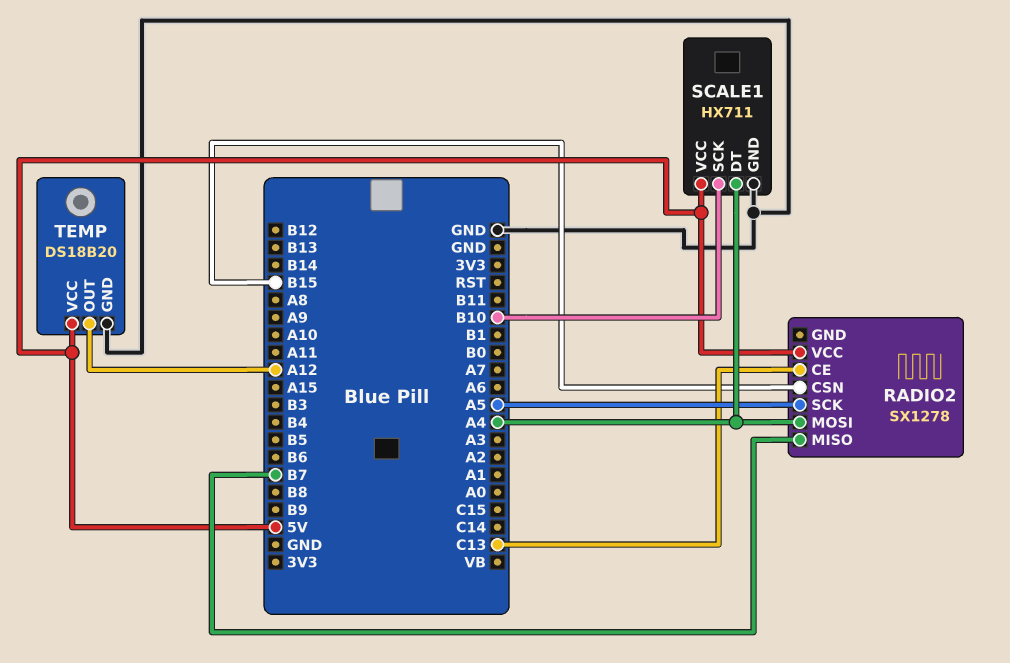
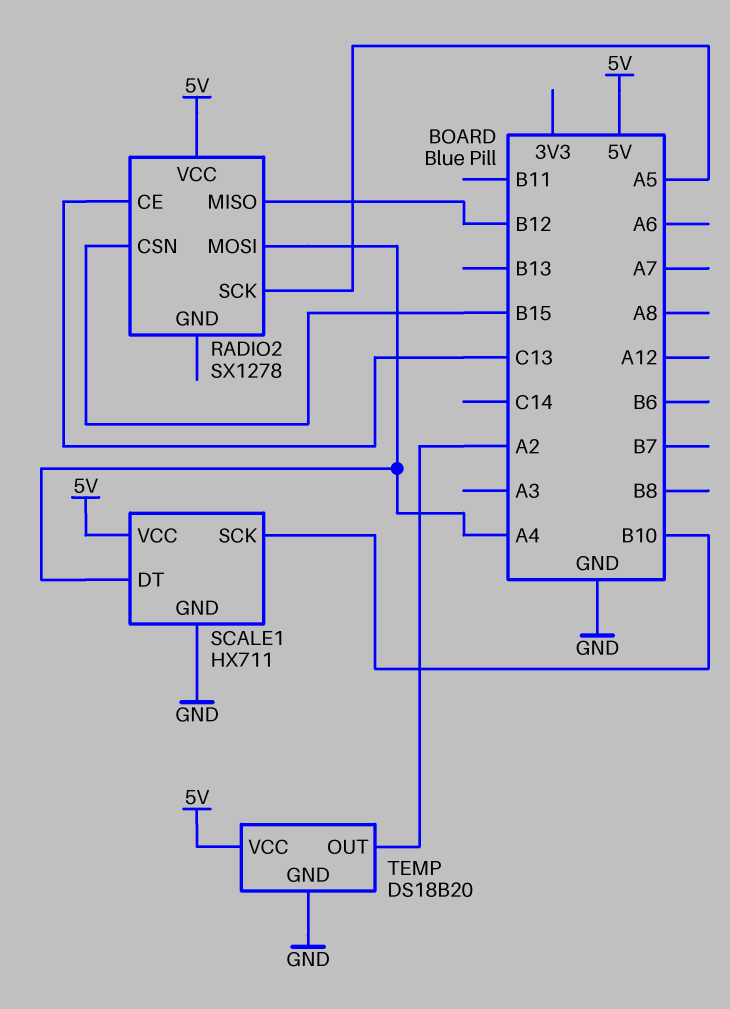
RADIO2 pin MISO: B7 -> B12
TEMP pin OUT: A12 -> A2

